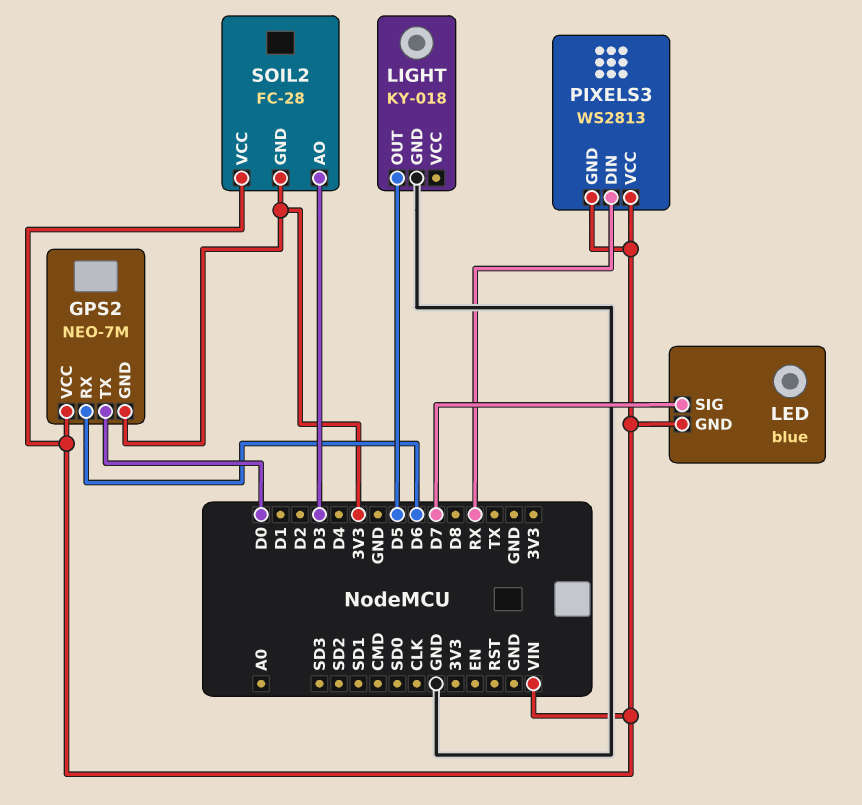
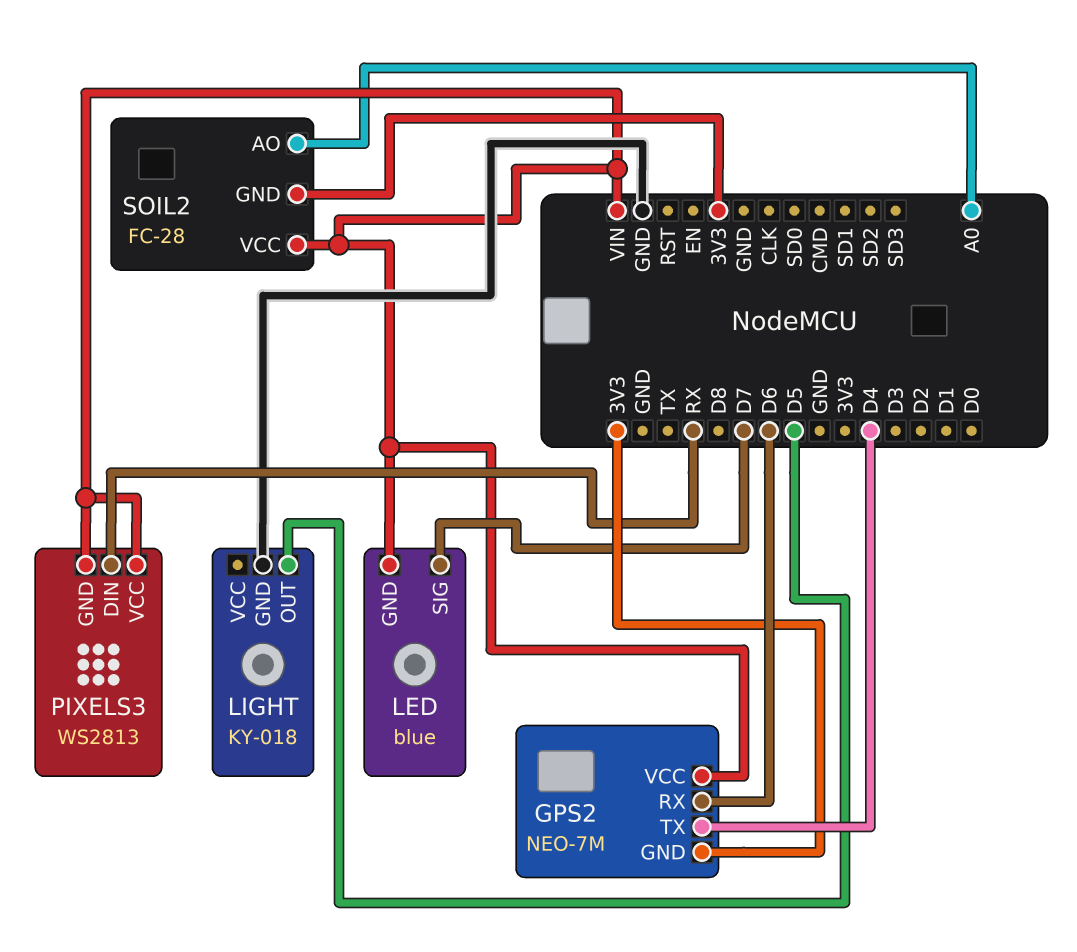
GPS2 pin TX: D0 -> D4
SOIL2 pin AO: D3 -> A0

